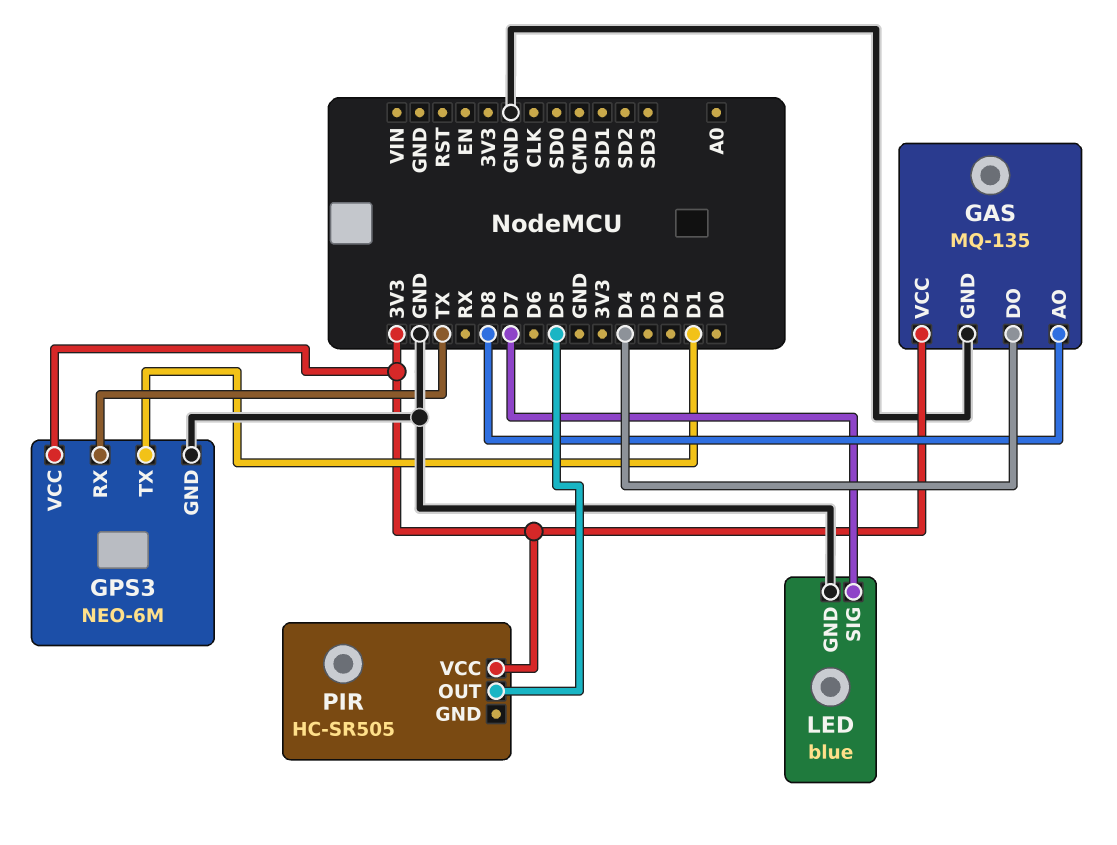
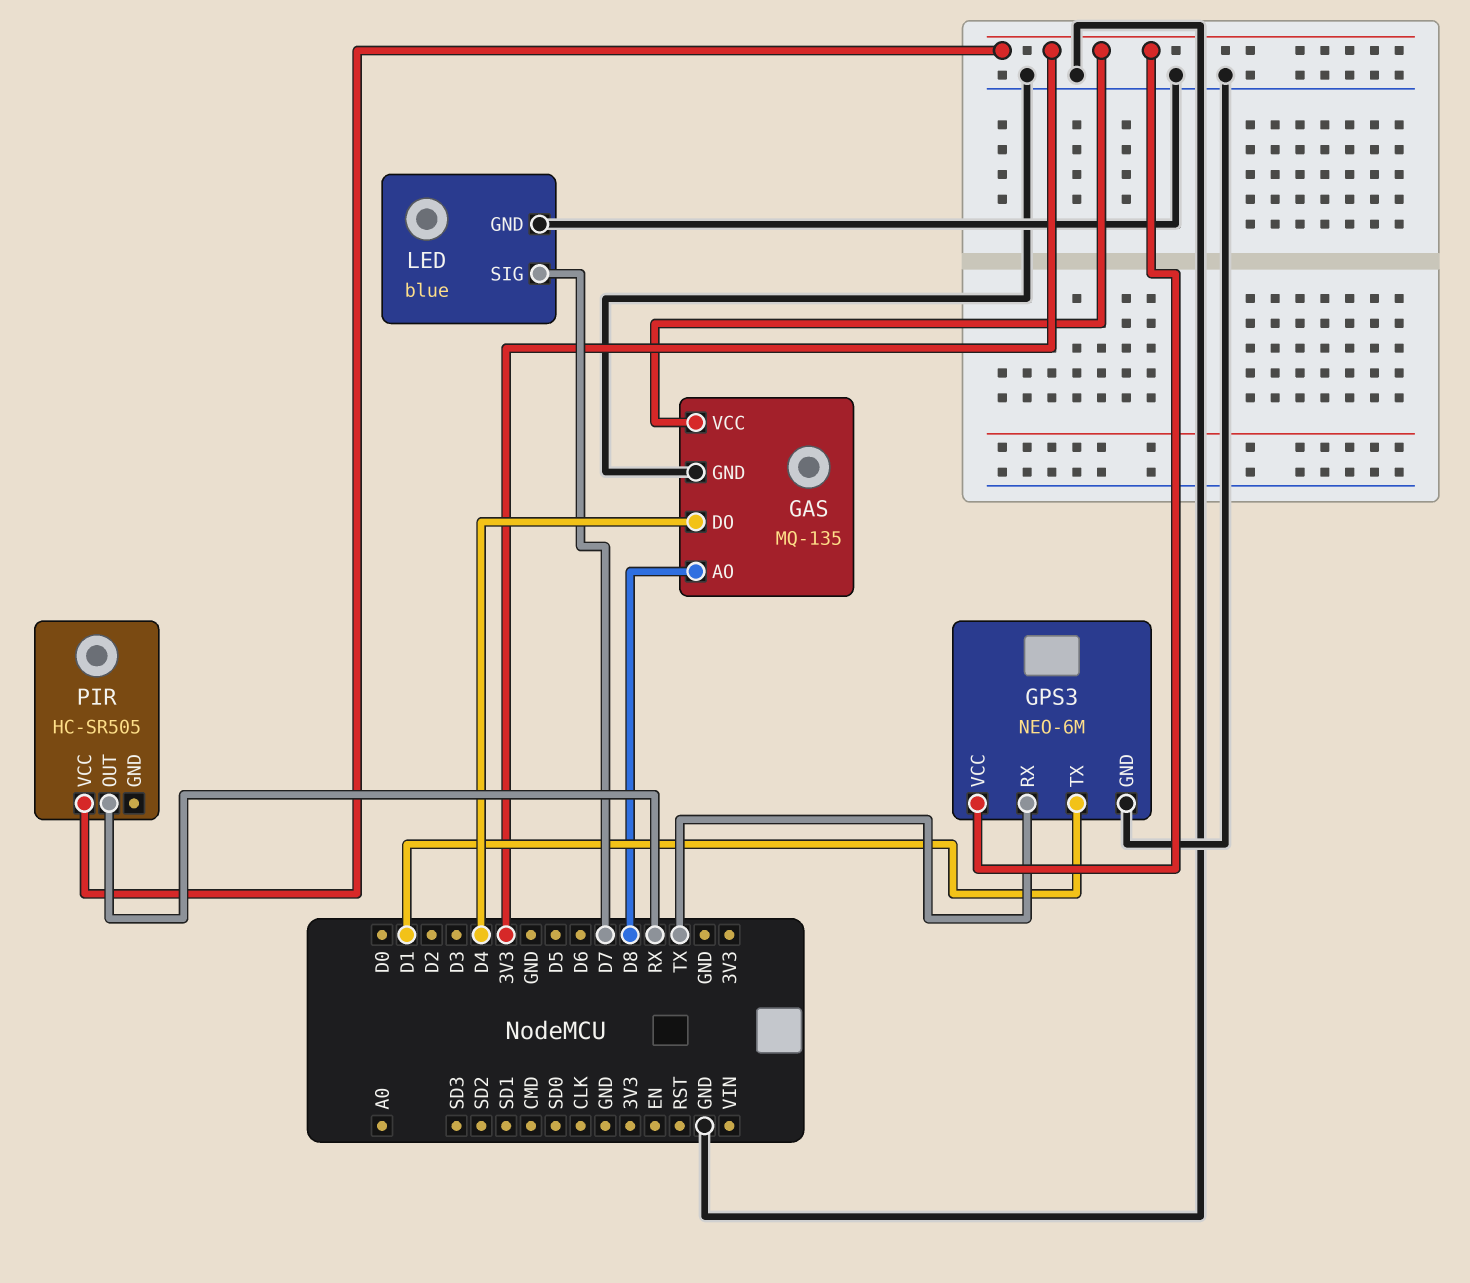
PIR pin OUT: D5 -> RX

